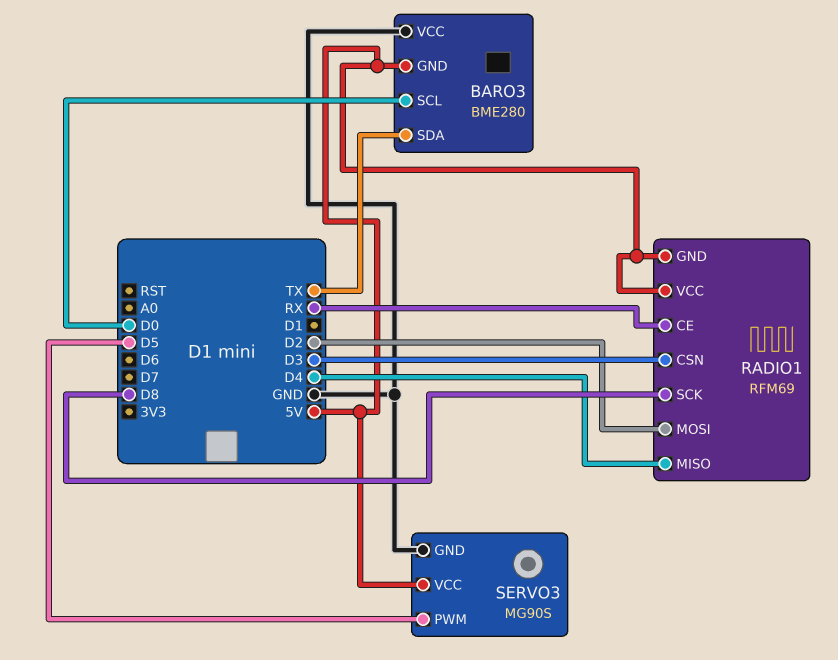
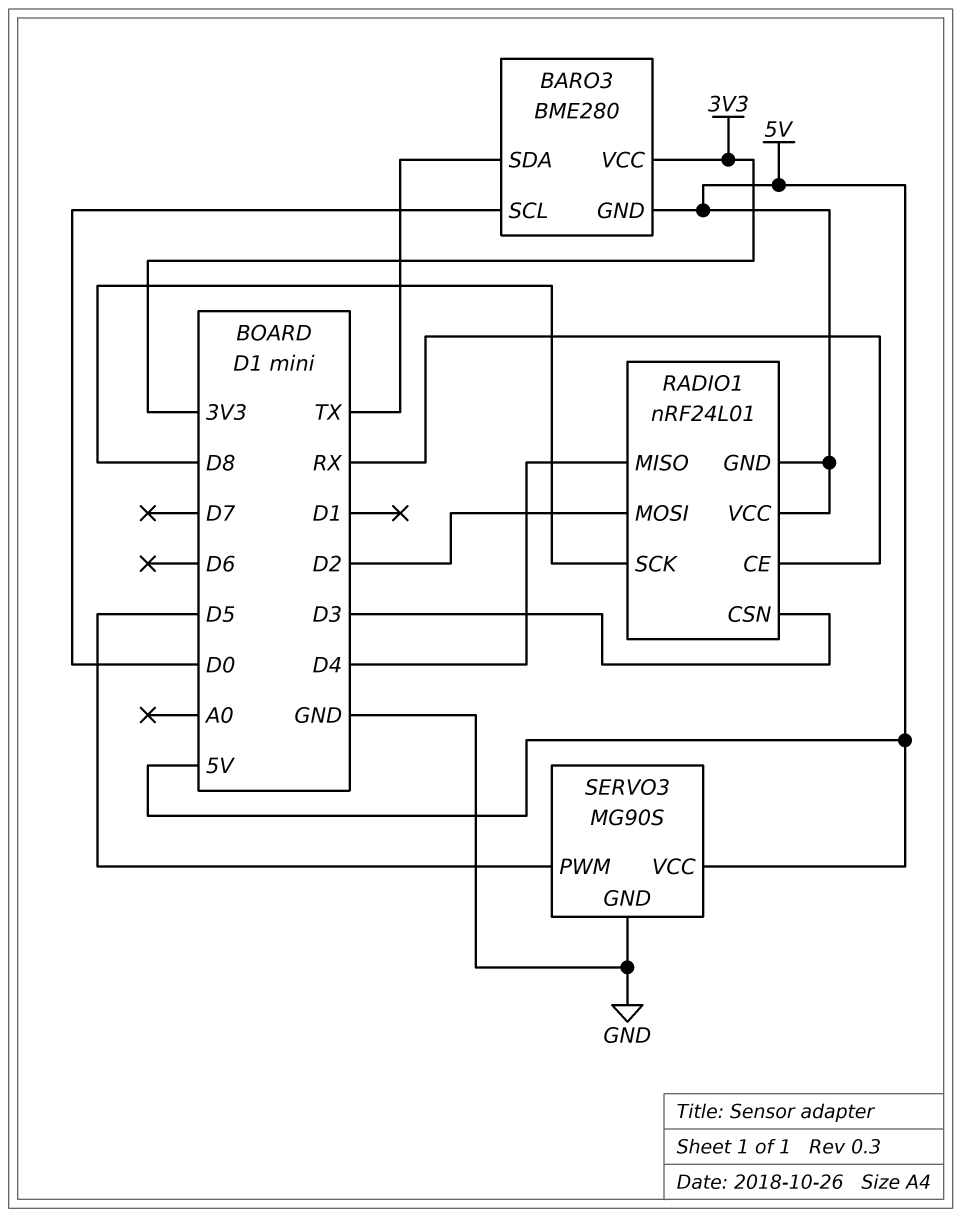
BARO3 pin VCC: GND -> 3V3
RADIO1: RFM69 -> nRF24L01

